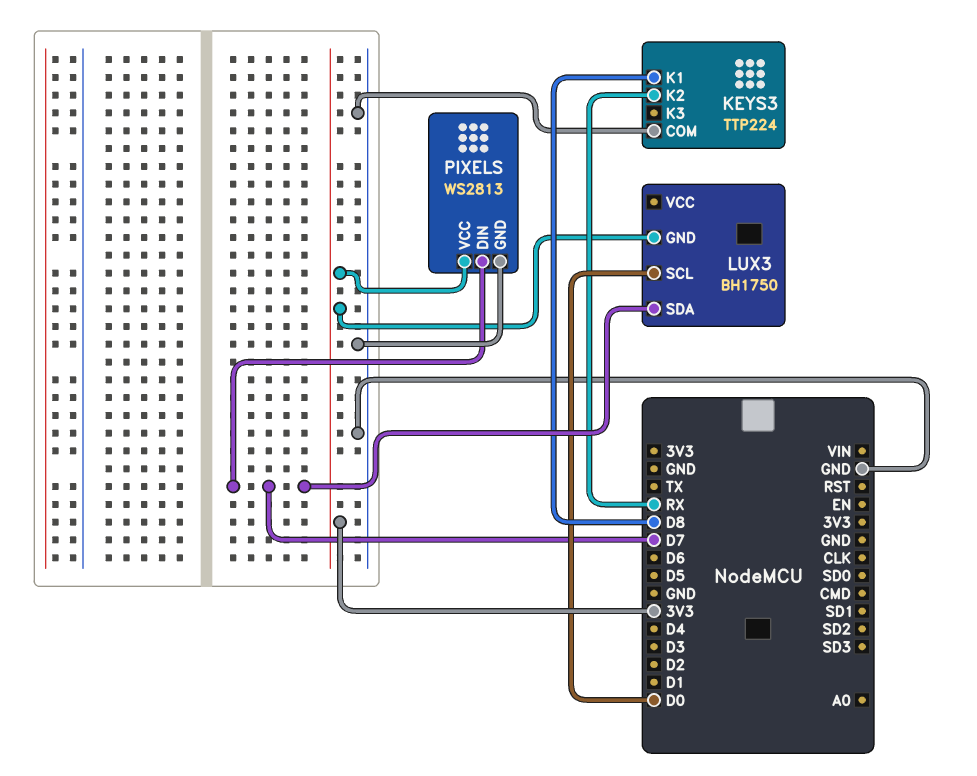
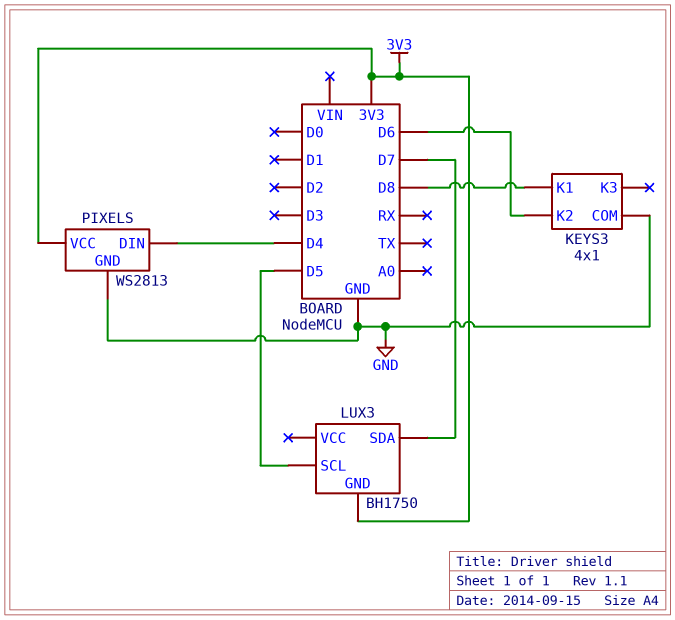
KEYS3: TTP224 -> 4x1
KEYS3 pin K2: RX -> D6
LUX3 pin SCL: D0 -> D5
PIXELS pin DIN: D7 -> D4

